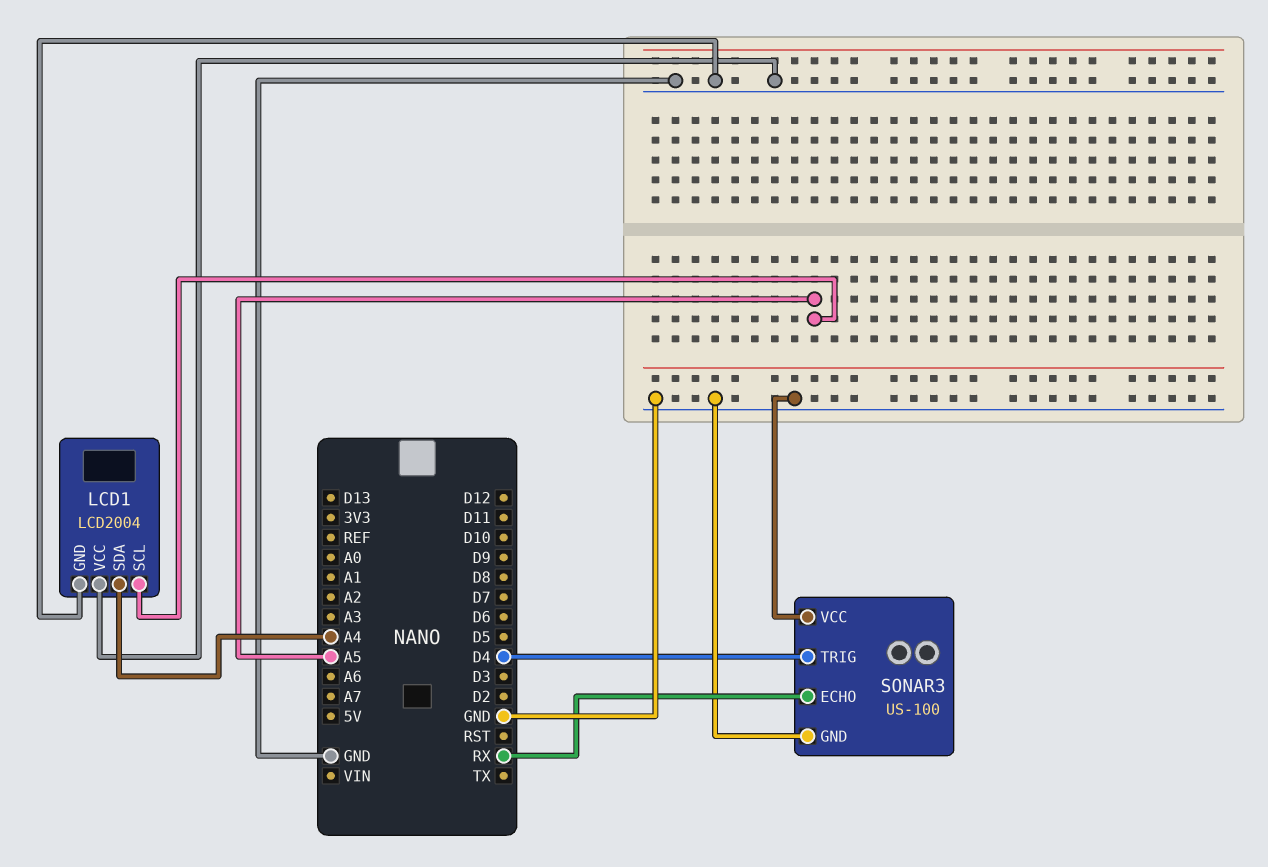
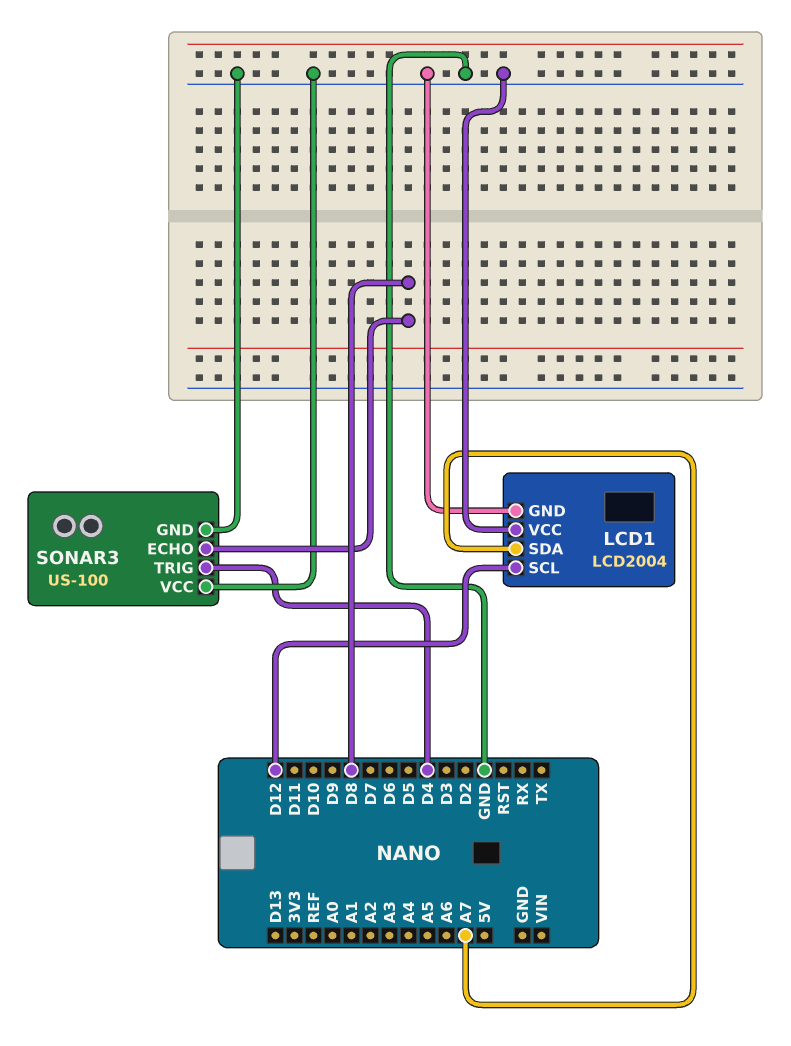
LCD1 pin SCL: A5 -> D12
LCD1 pin SDA: A4 -> A7
SONAR3 pin ECHO: RX -> D8

